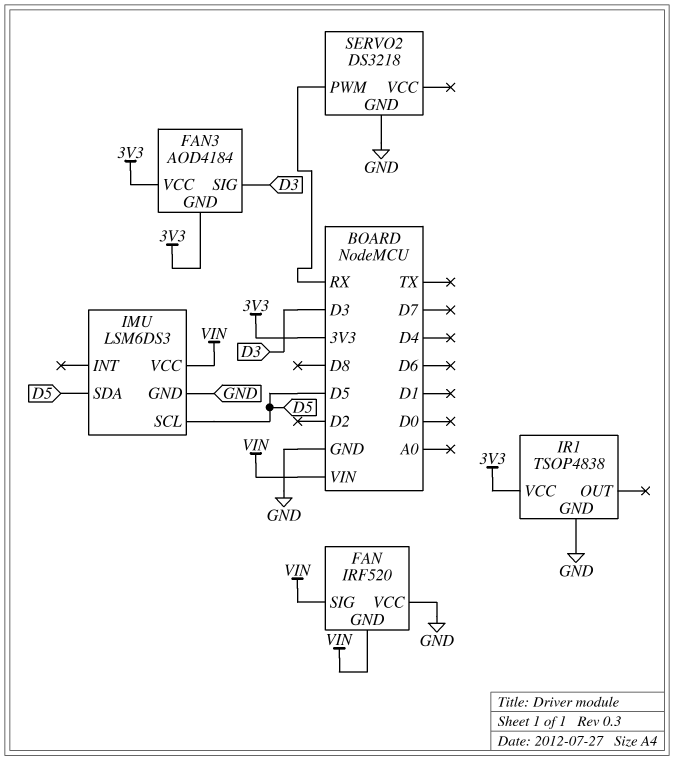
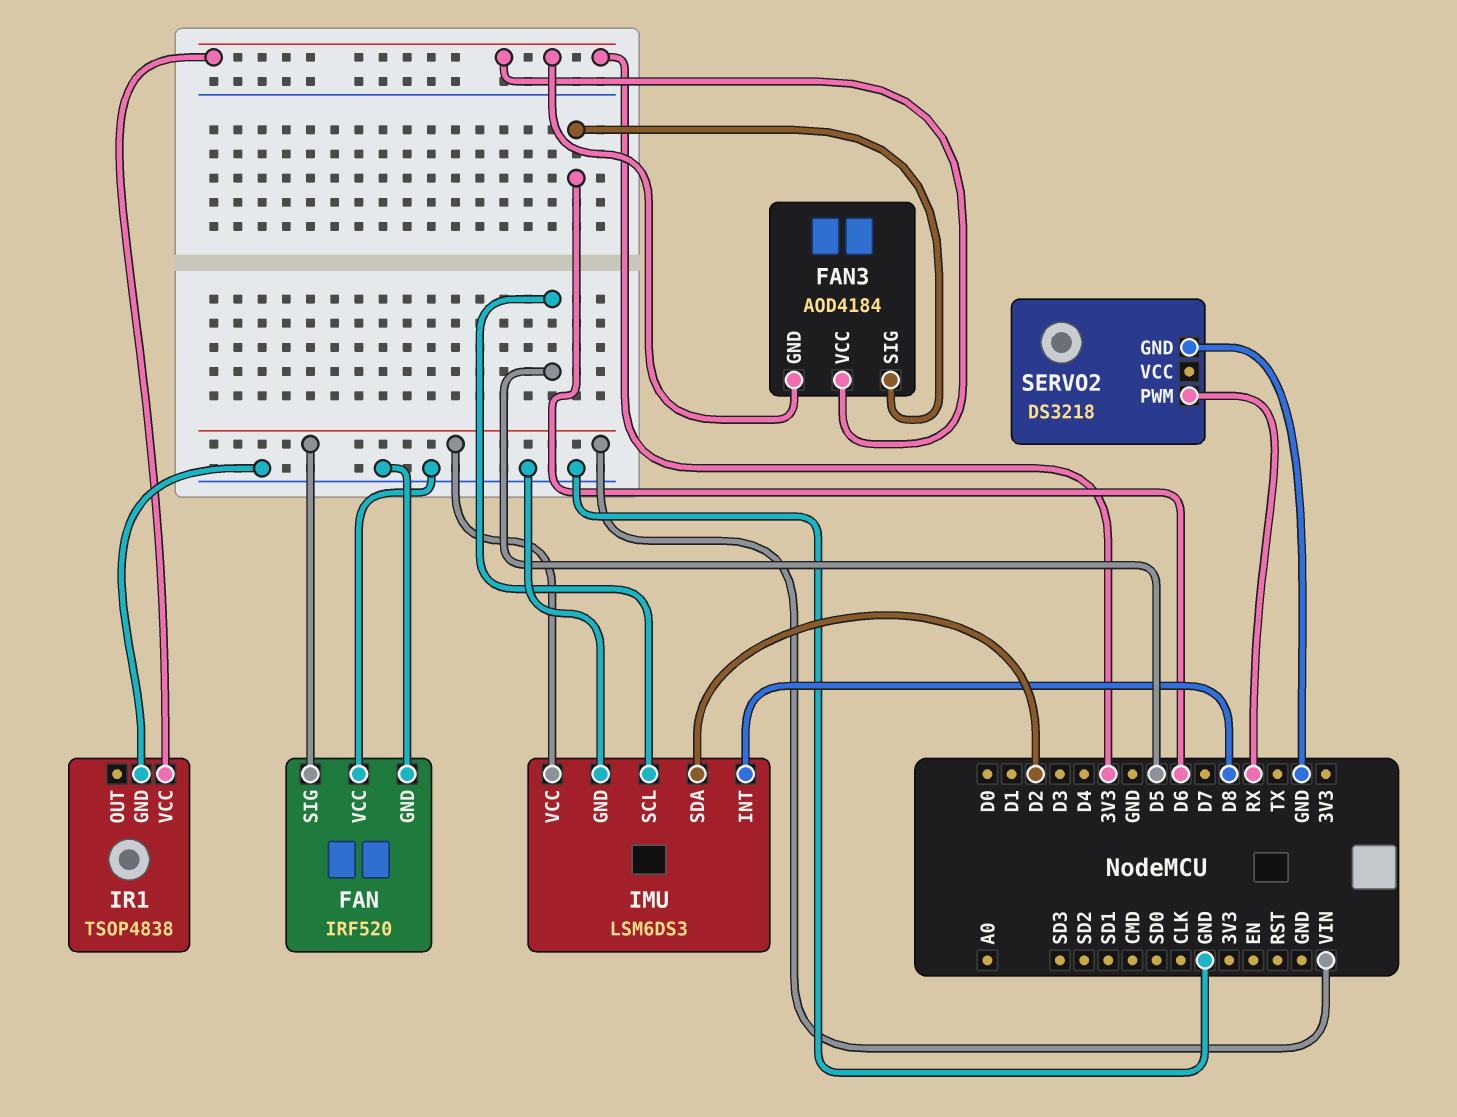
FAN pin GND: VIN -> GND
FAN3 pin SIG: D3 -> D6
IMU pin INT: none -> D8
IMU pin SDA: D5 -> D2

